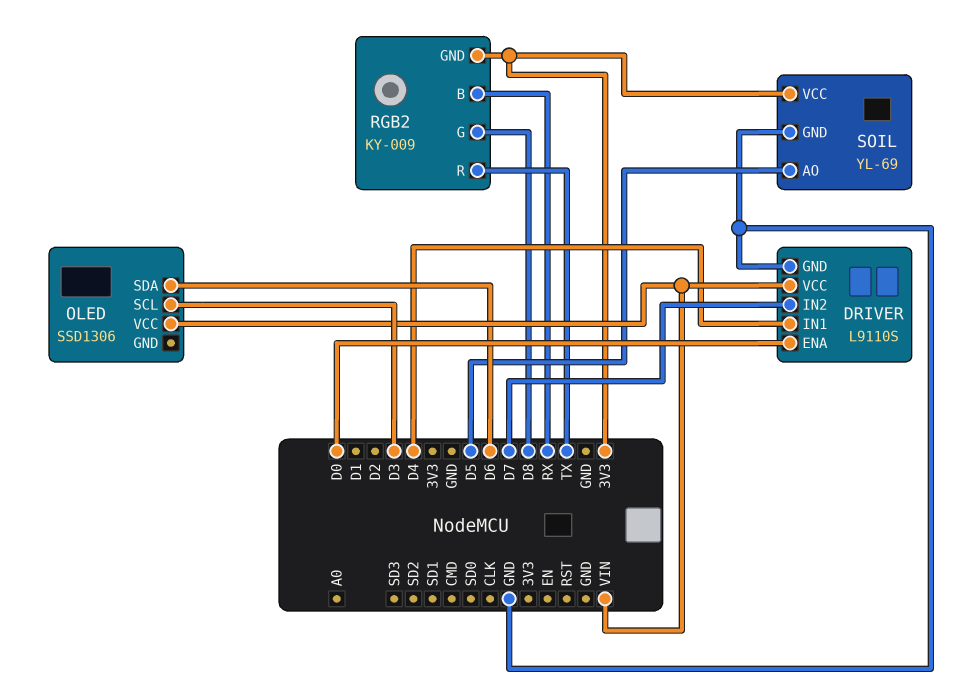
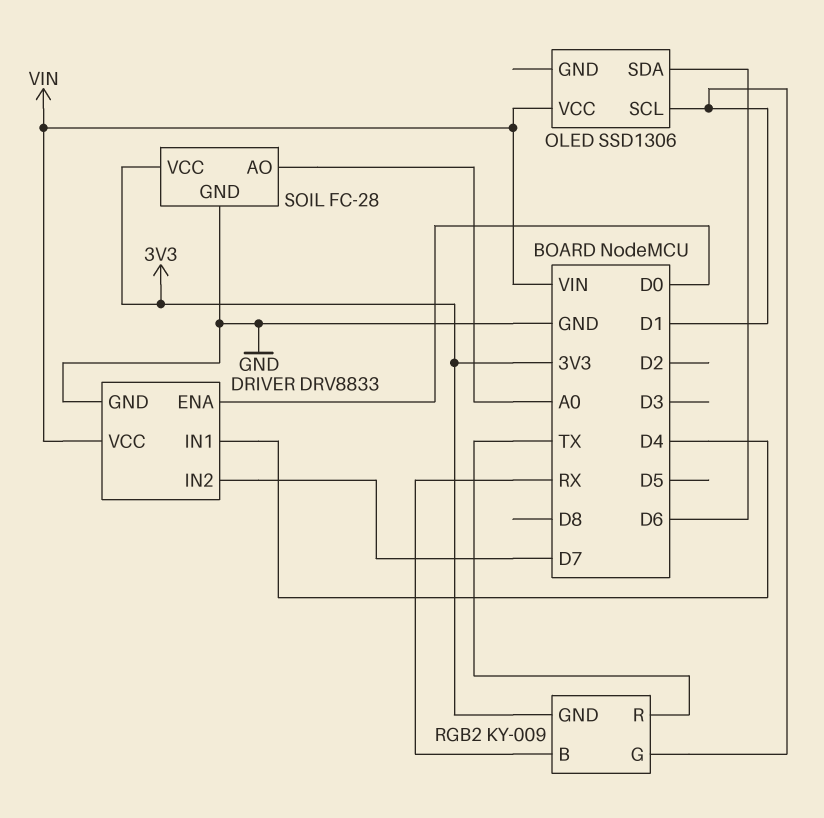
DRIVER: L9110S -> DRV8833
OLED pin SCL: D3 -> D1
RGB2 pin G: D8 -> D1
SOIL: YL-69 -> FC-28
SOIL pin AO: D5 -> A0

